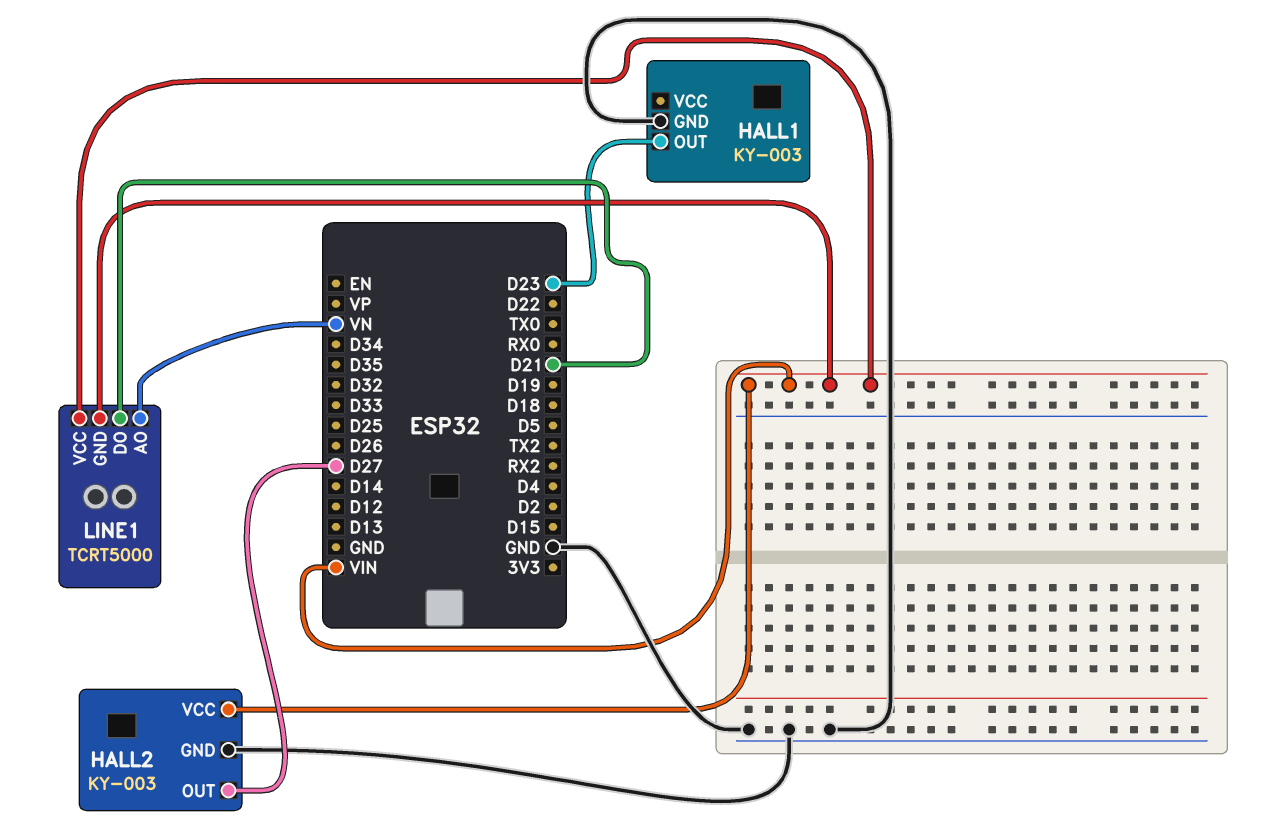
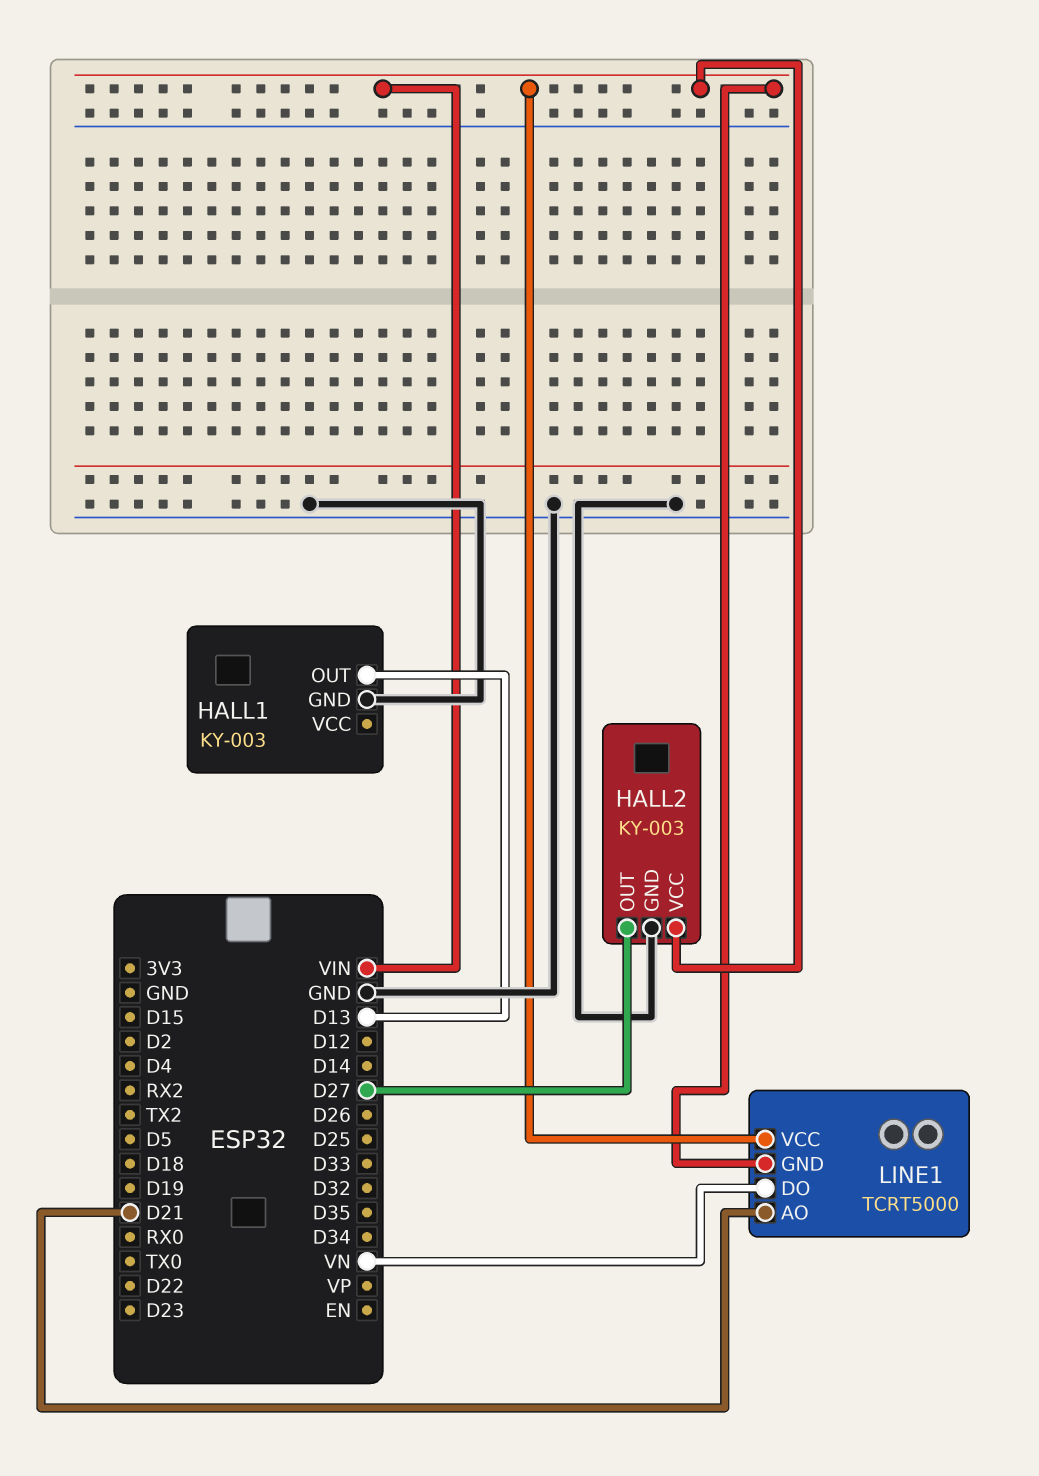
HALL1 pin OUT: D23 -> D13
LINE1 pin AO: VN -> D21
LINE1 pin DO: D21 -> VN

